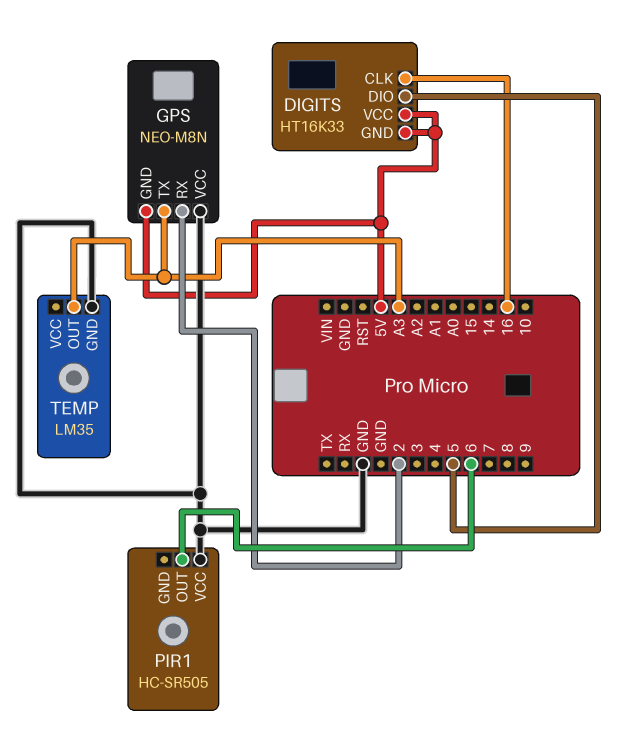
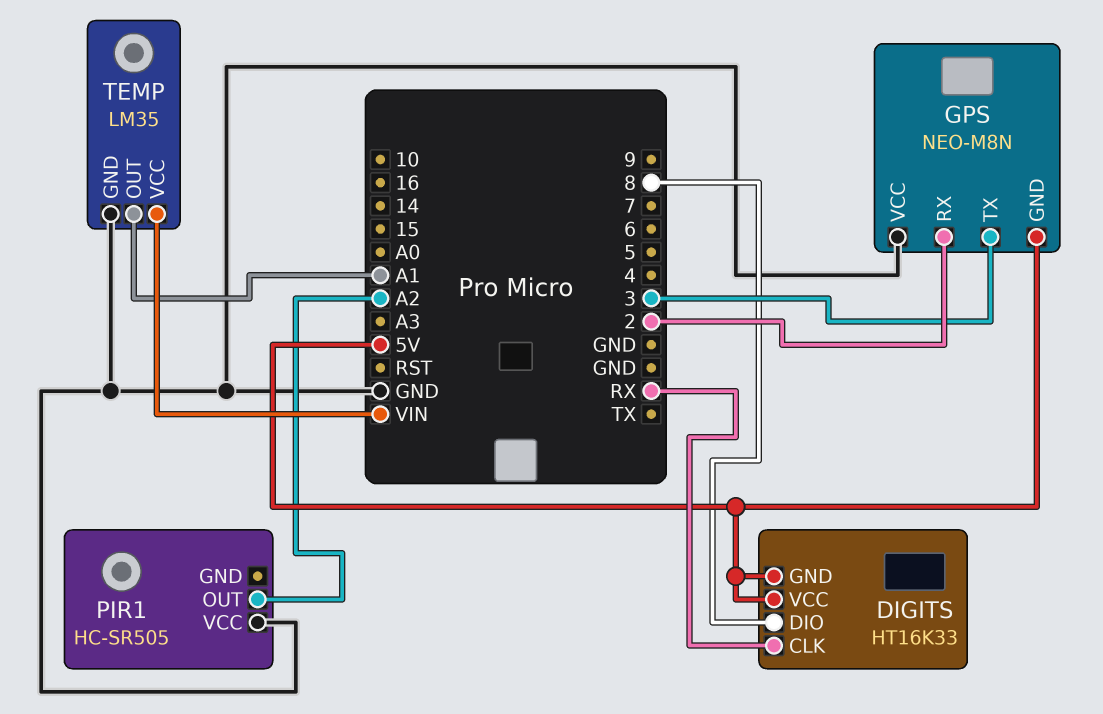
DIGITS pin CLK: 16 -> RX
DIGITS pin DIO: 5 -> 8
GPS pin TX: A3 -> 3
PIR1 pin OUT: 6 -> A2
TEMP pin OUT: A3 -> A1
TEMP pin VCC: none -> VIN

